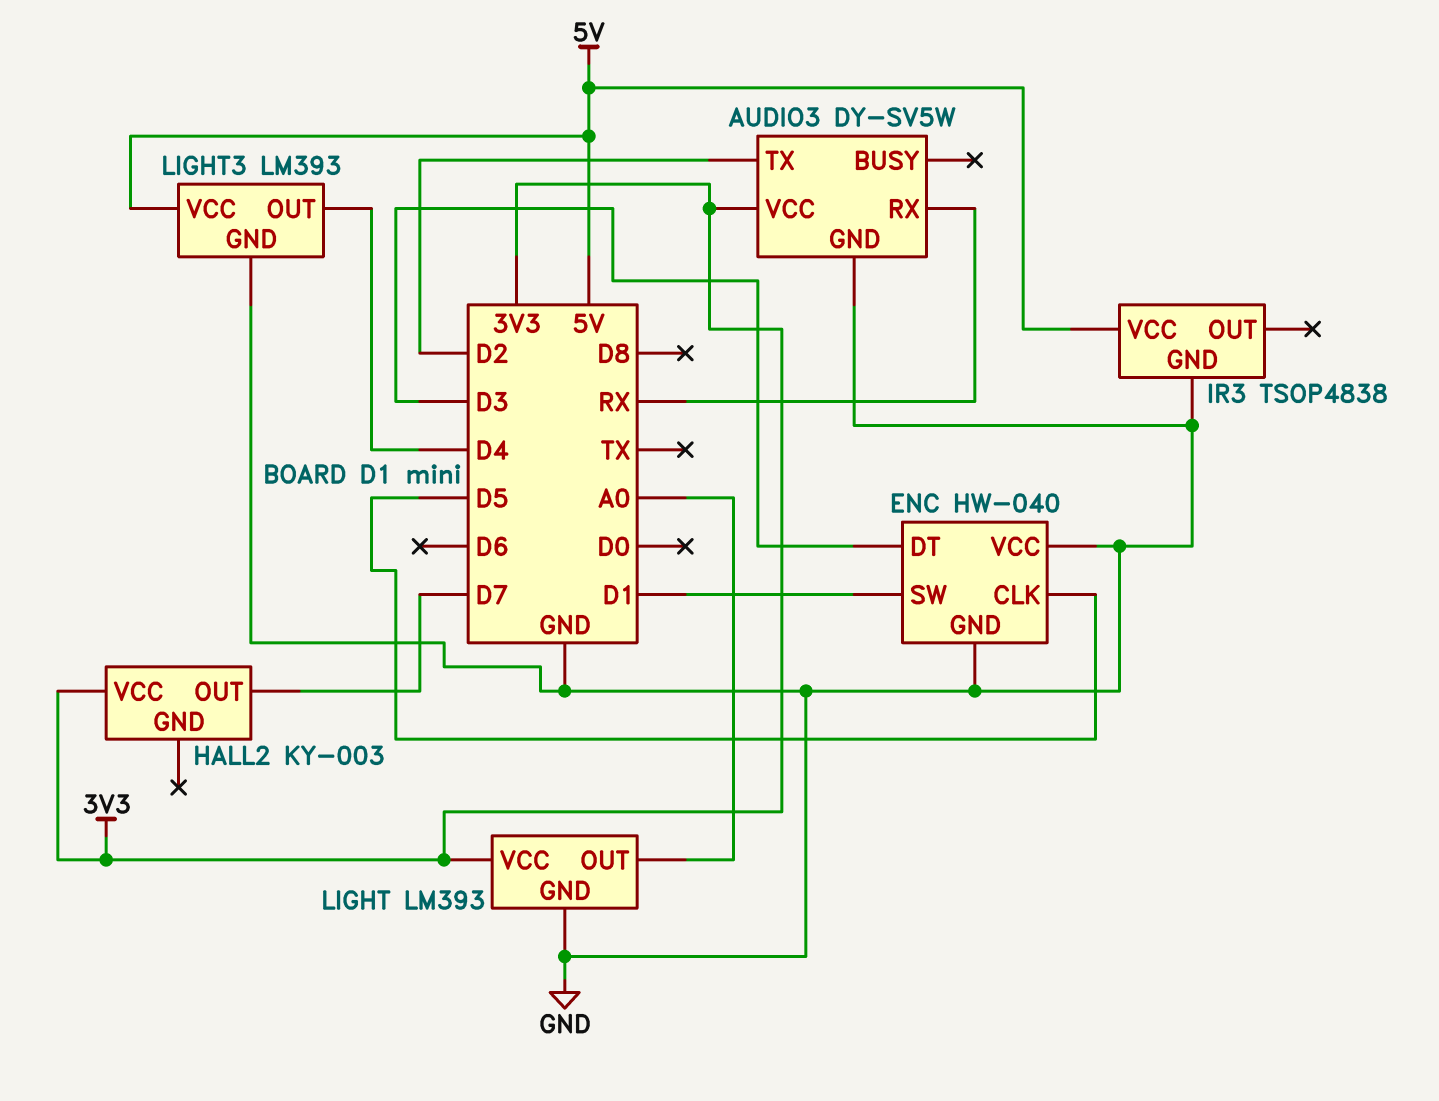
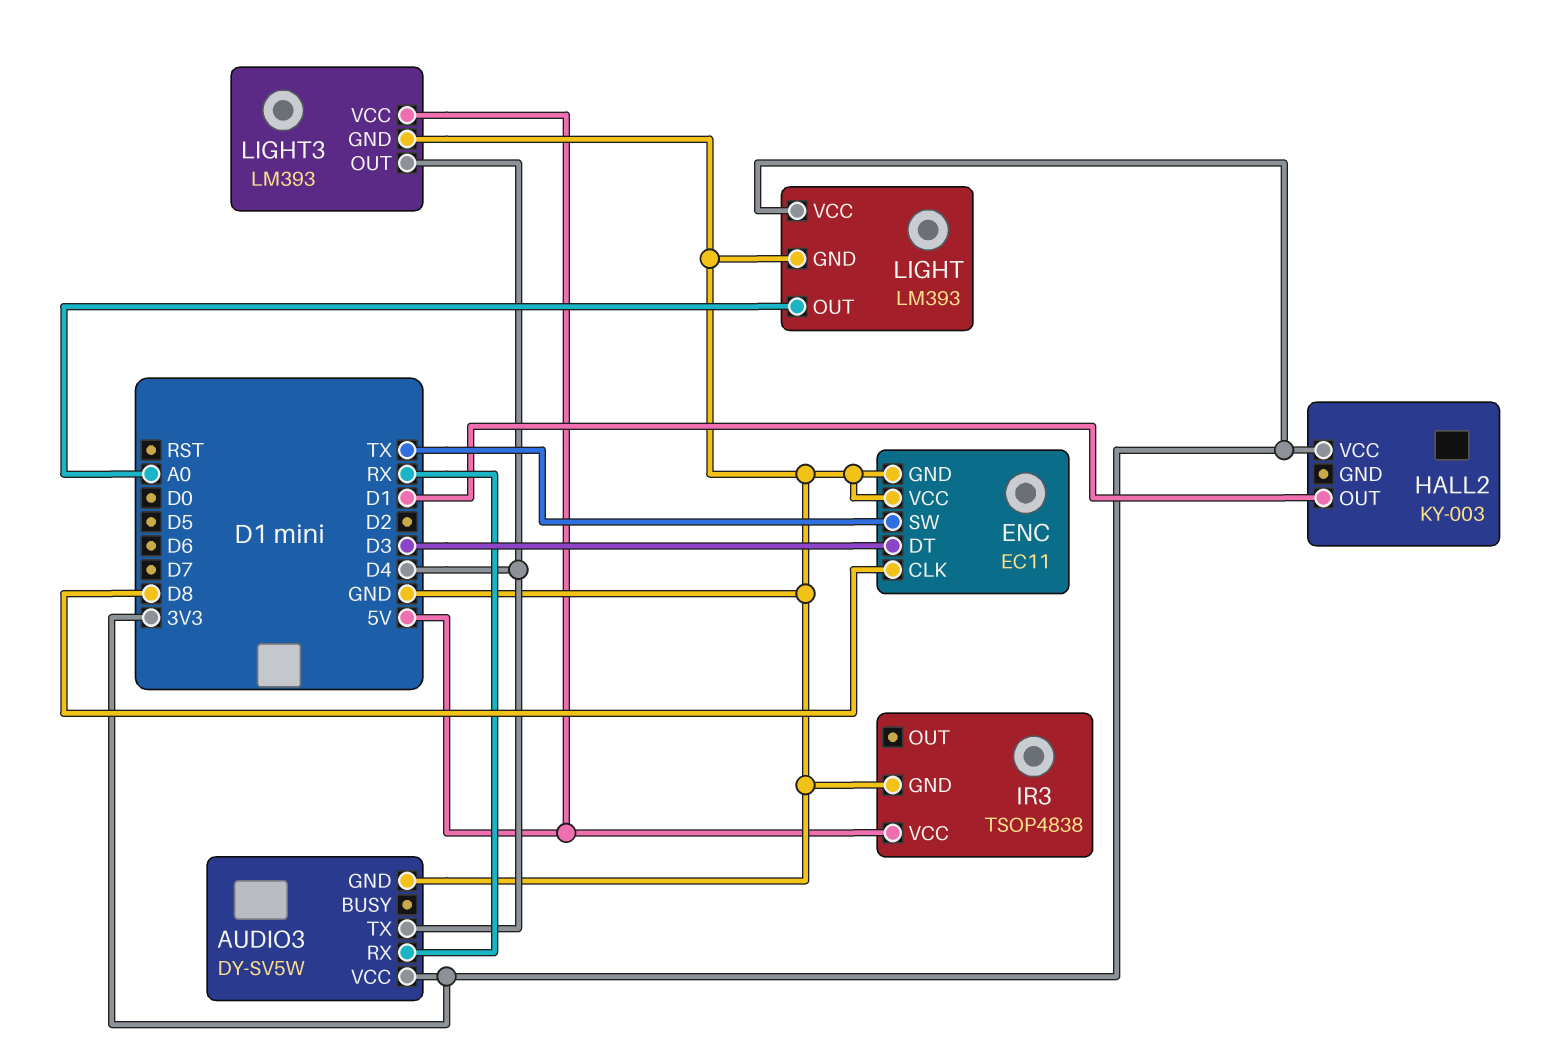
AUDIO3 pin TX: D2 -> D4
ENC: HW-040 -> EC11
ENC pin CLK: D5 -> D8
ENC pin SW: D1 -> TX
HALL2 pin OUT: D7 -> D1

